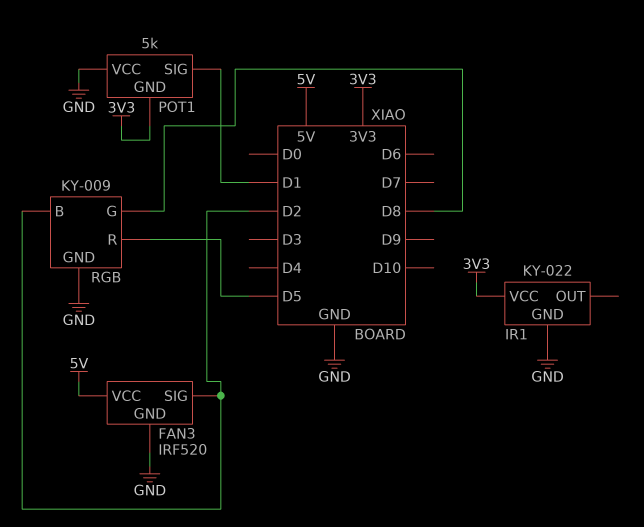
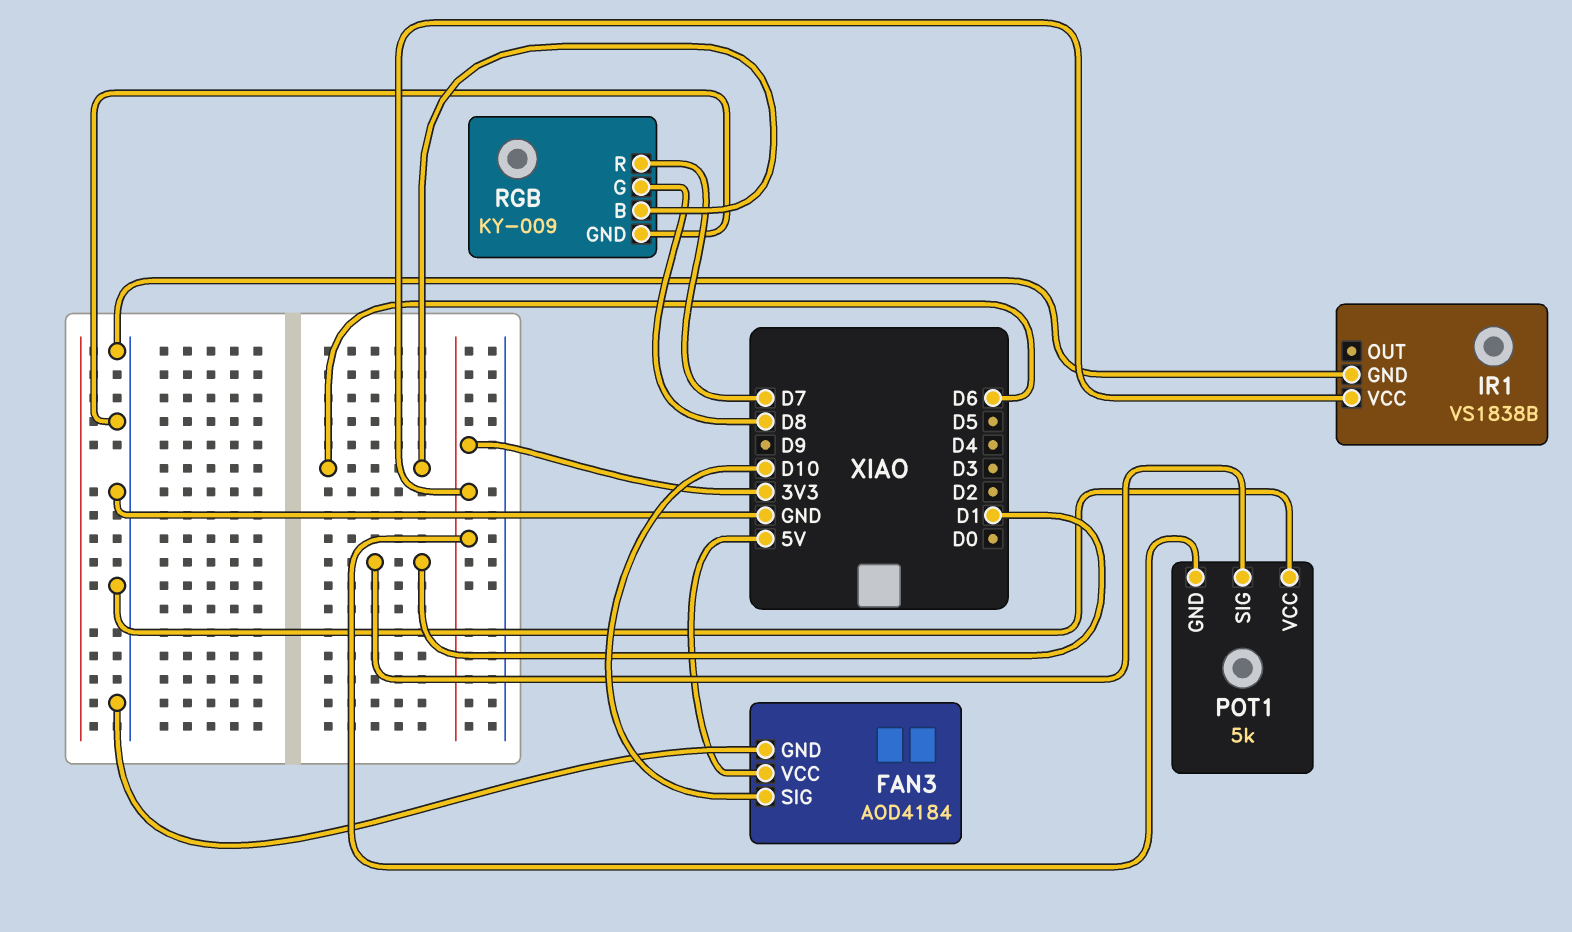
FAN3: IRF520 -> AOD4184
FAN3 pin SIG: D2 -> D10
IR1: KY-022 -> VS1838B
RGB pin B: D2 -> D6
RGB pin R: D5 -> D7

